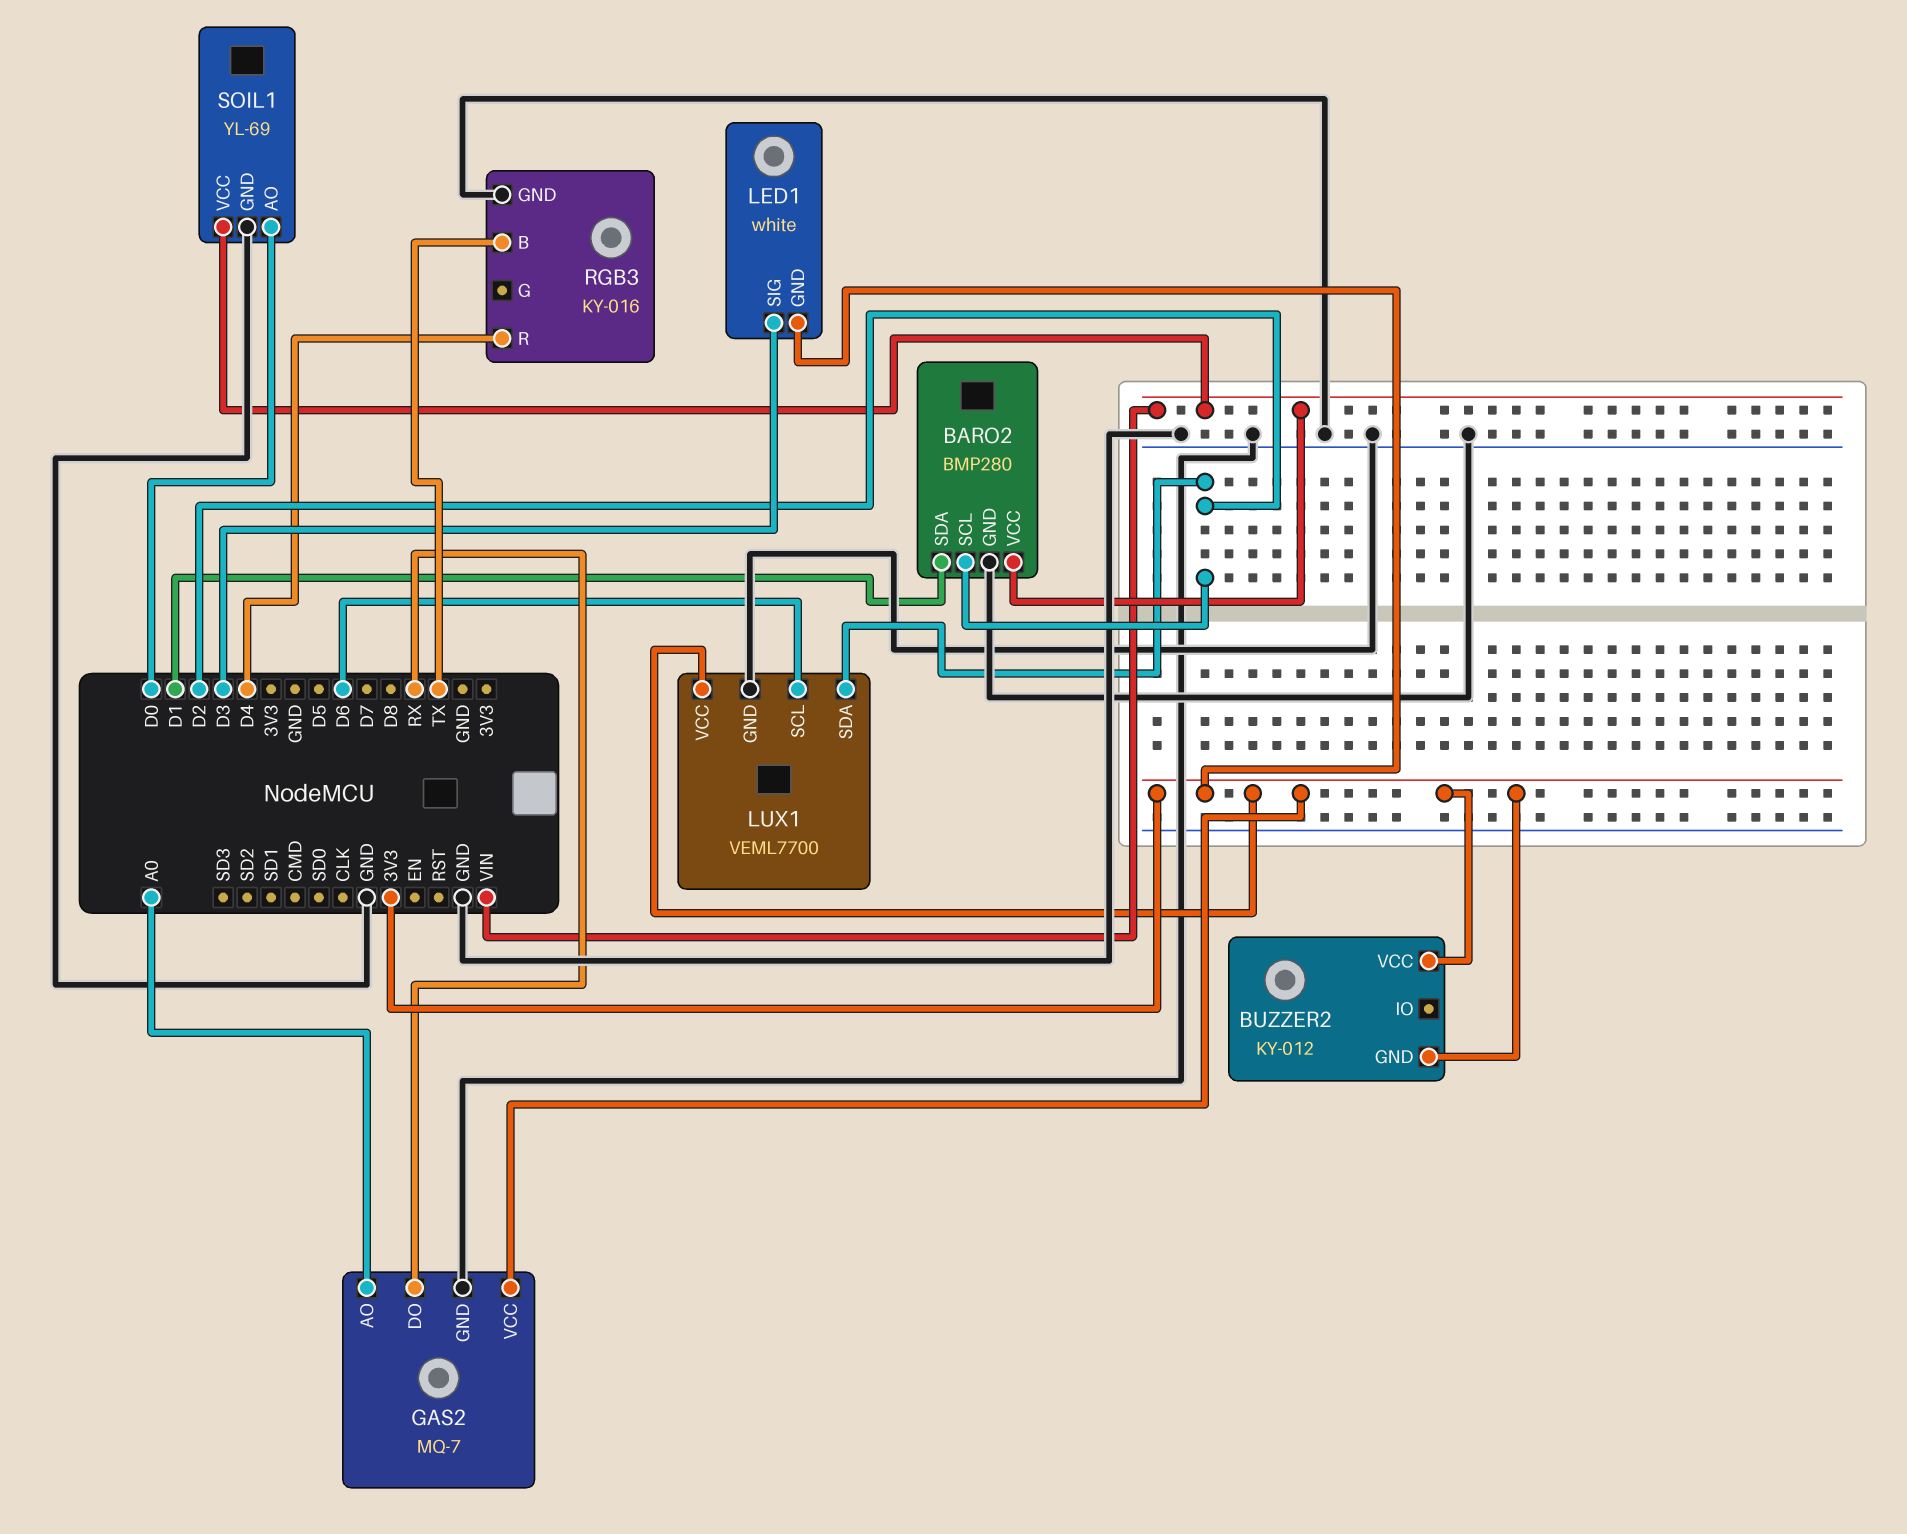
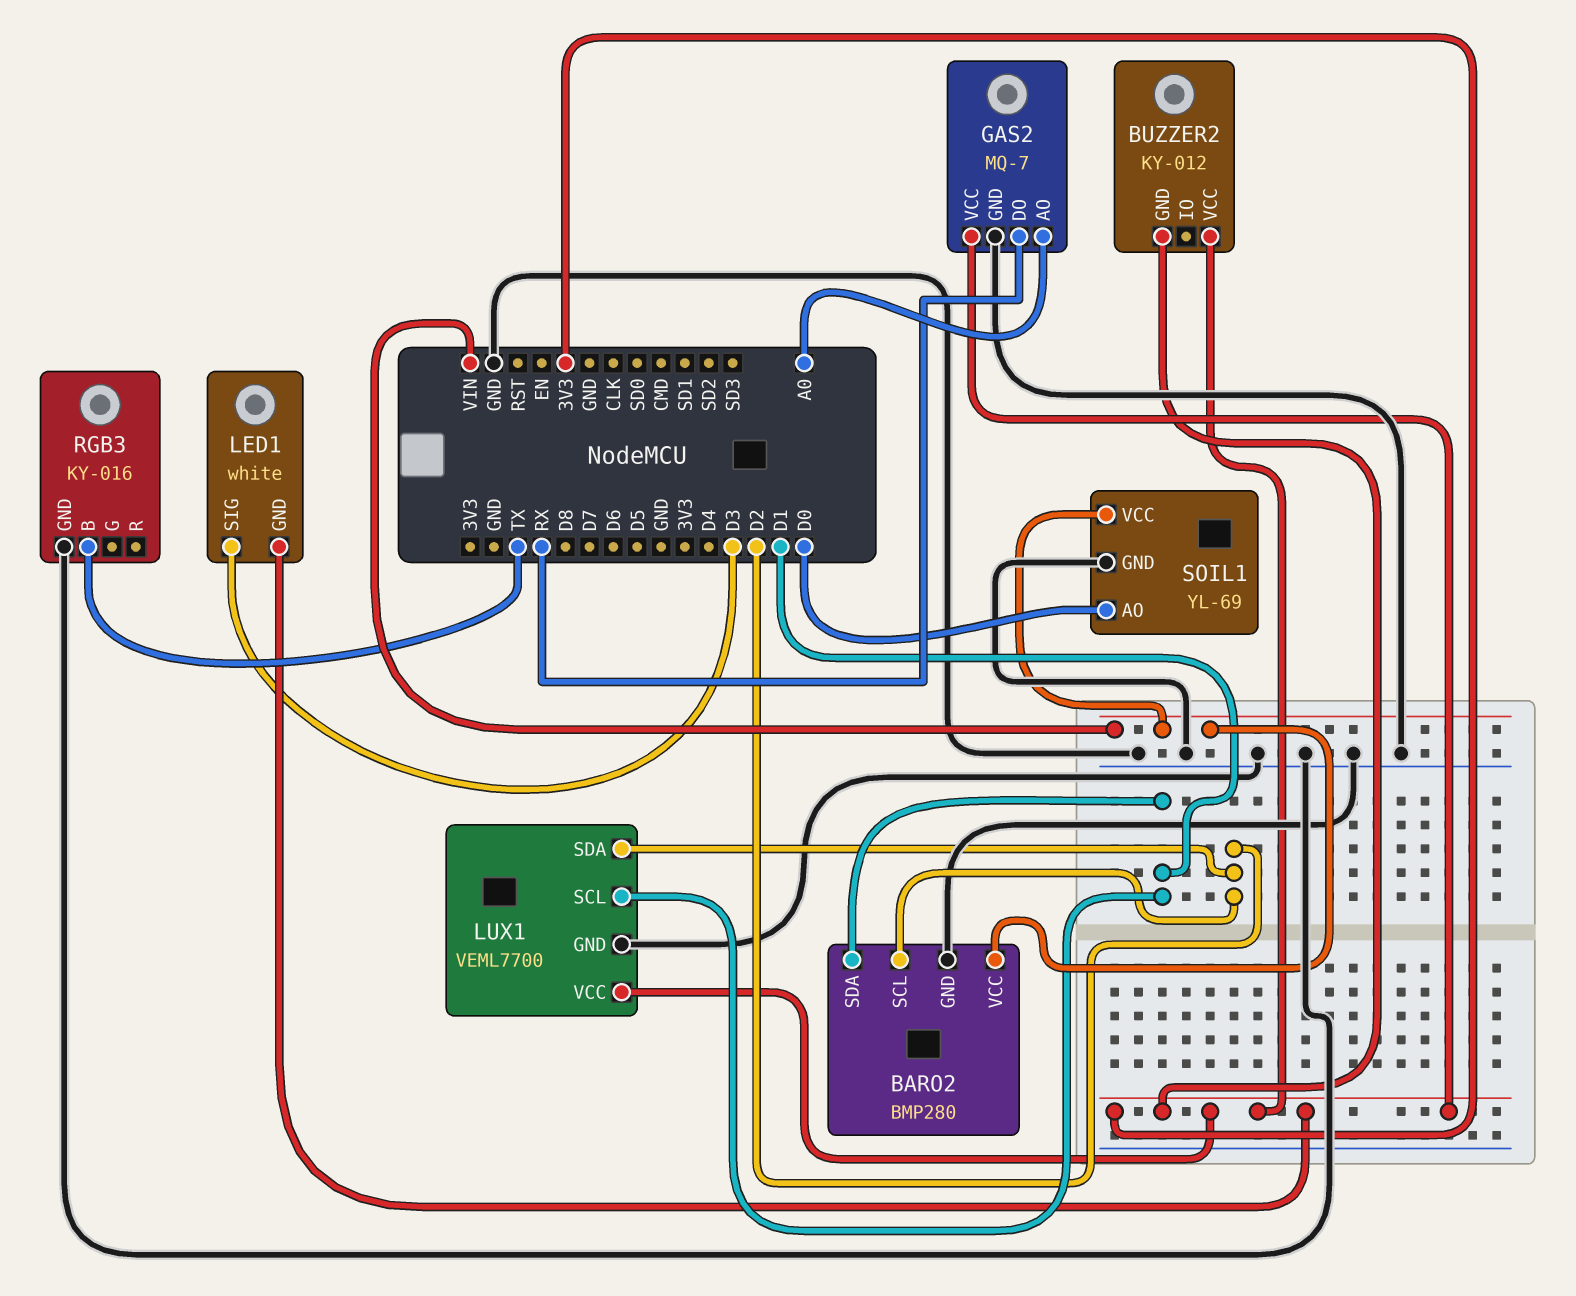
LUX1 pin SCL: D6 -> D1
RGB3 pin R: D4 -> none

